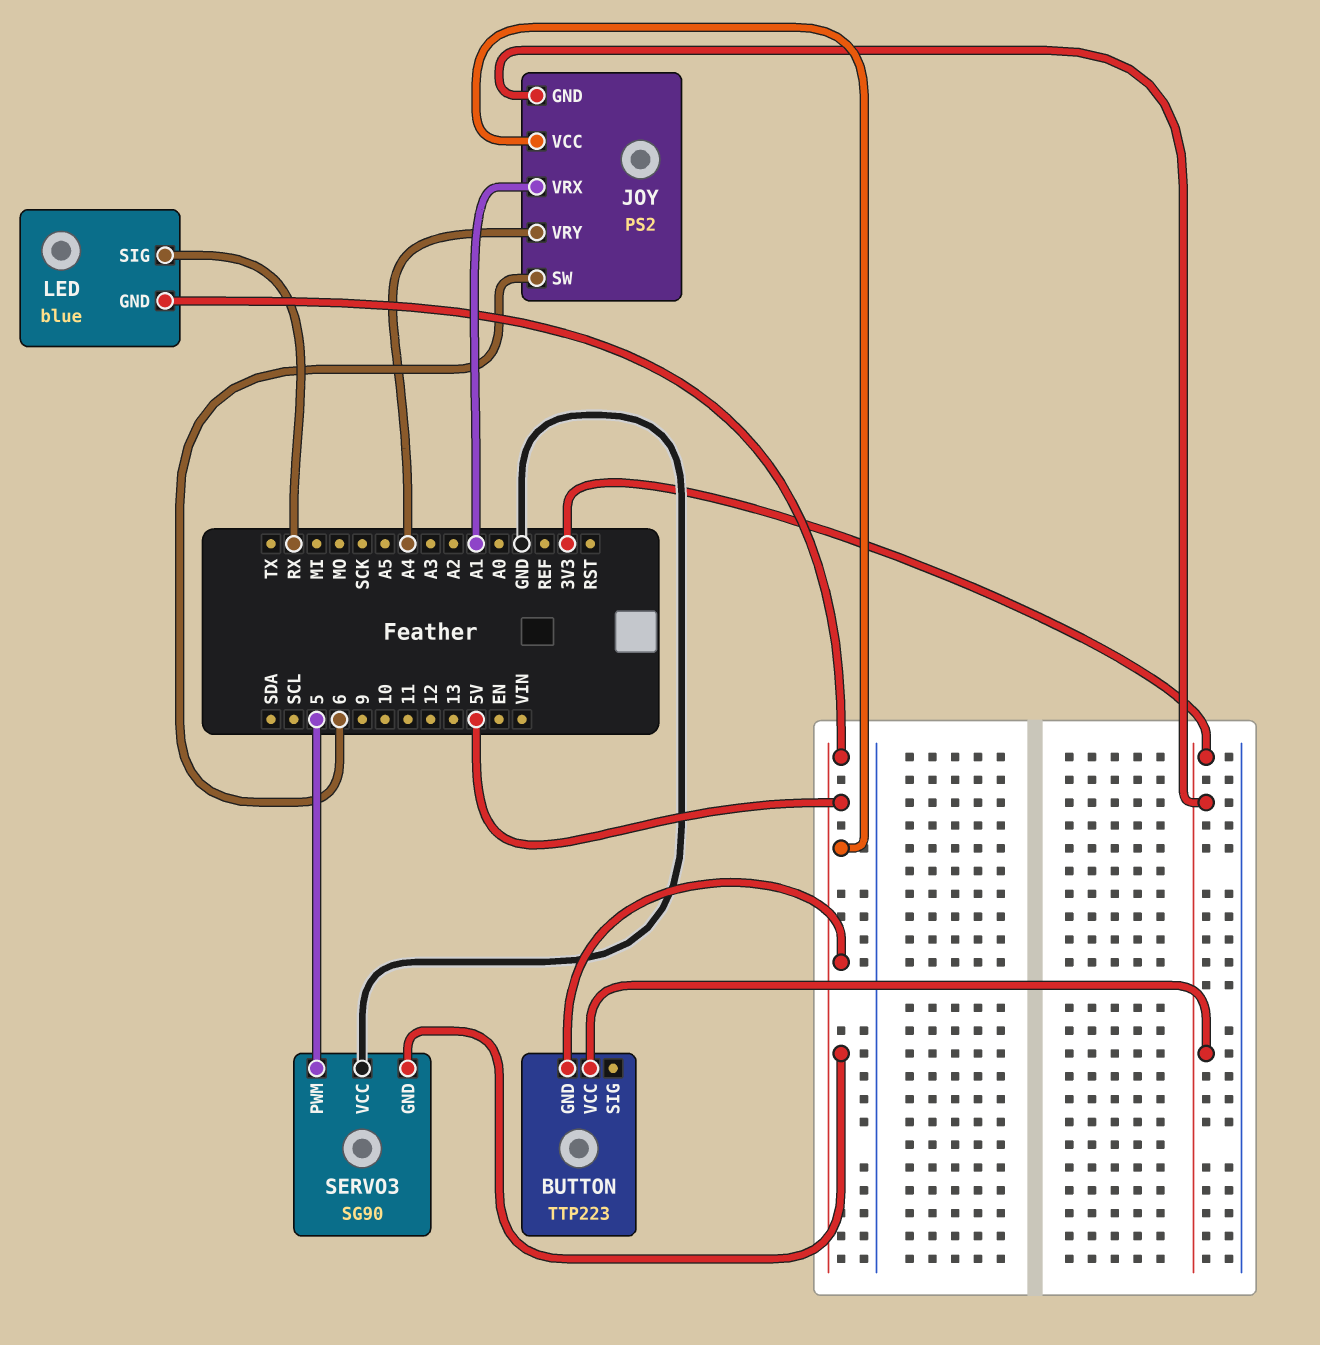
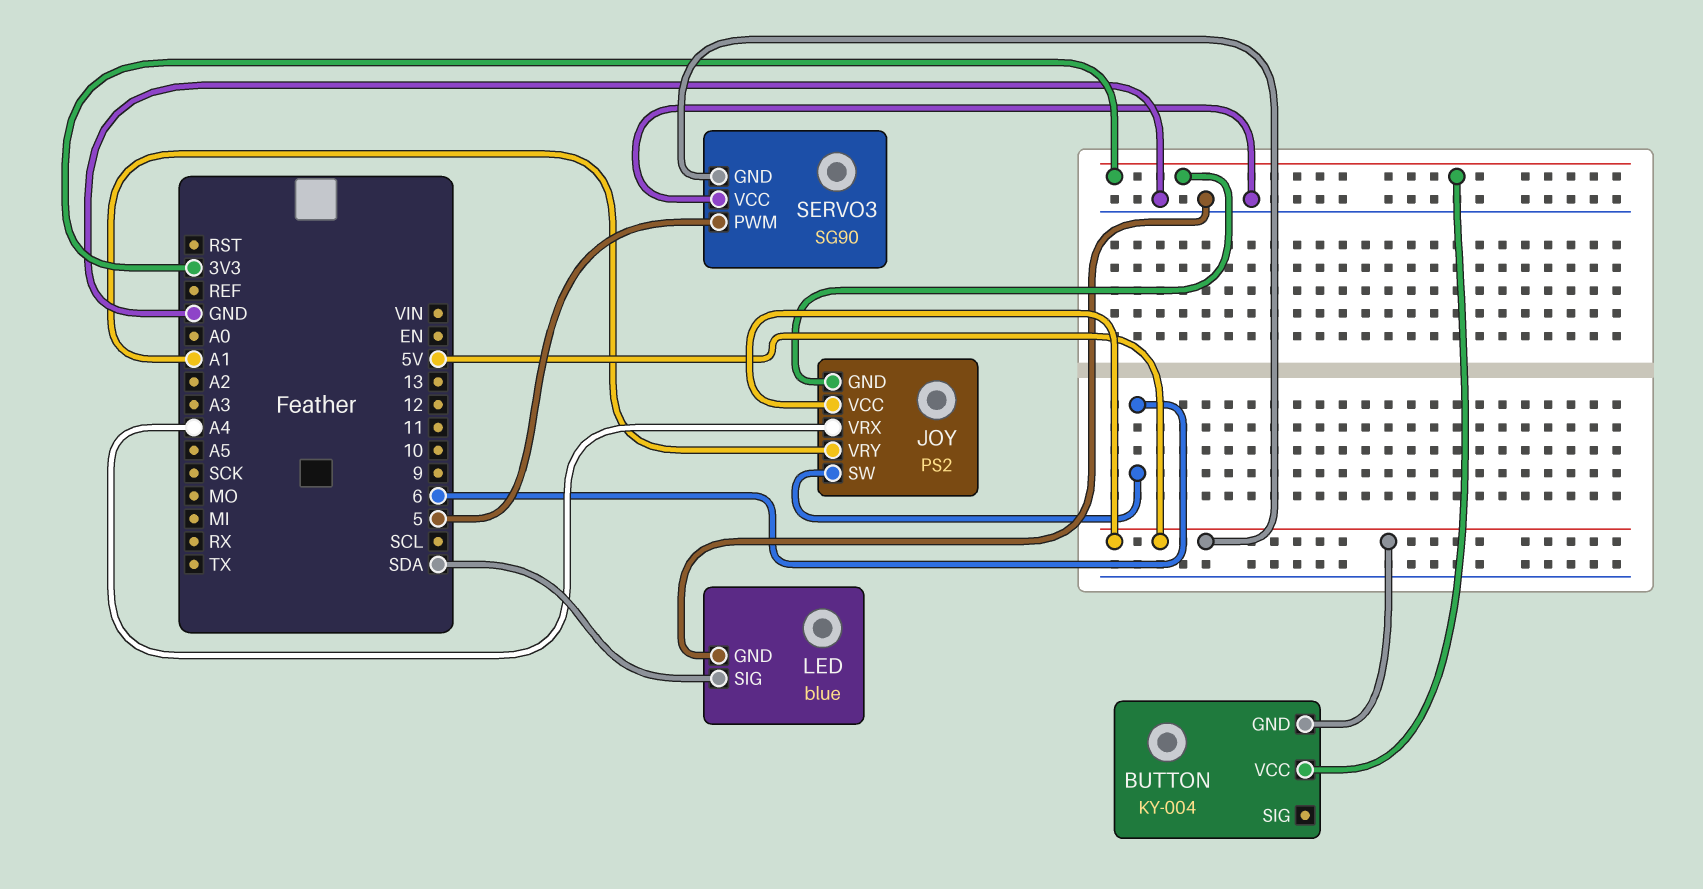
BUTTON: TTP223 -> KY-004
JOY pin VRX: A1 -> A4
JOY pin VRY: A4 -> A1
LED pin GND: 5V -> GND
LED pin SIG: RX -> SDA

